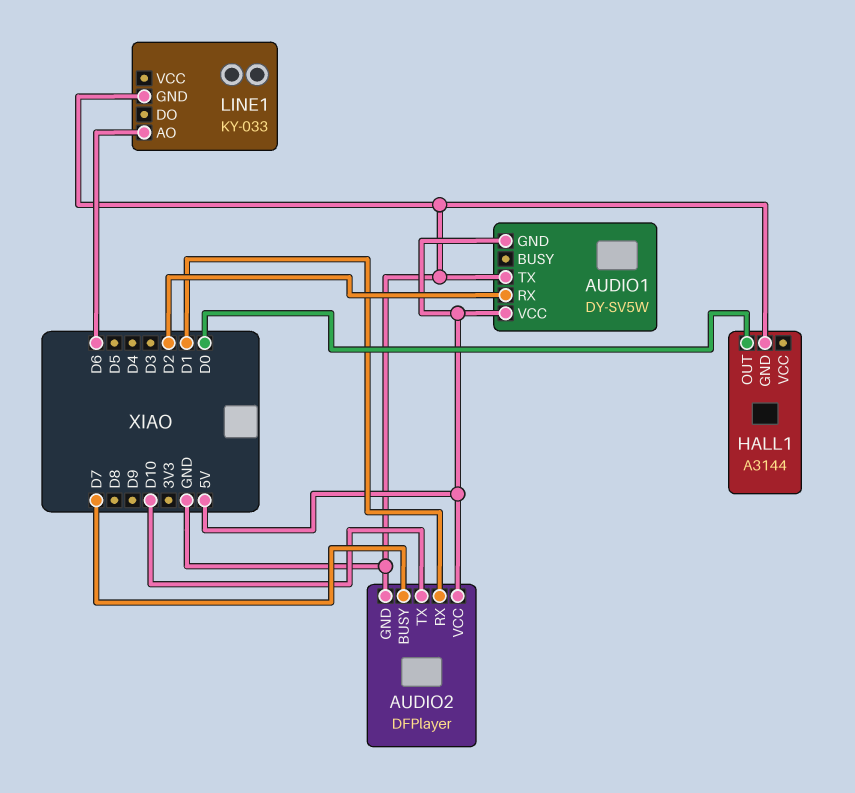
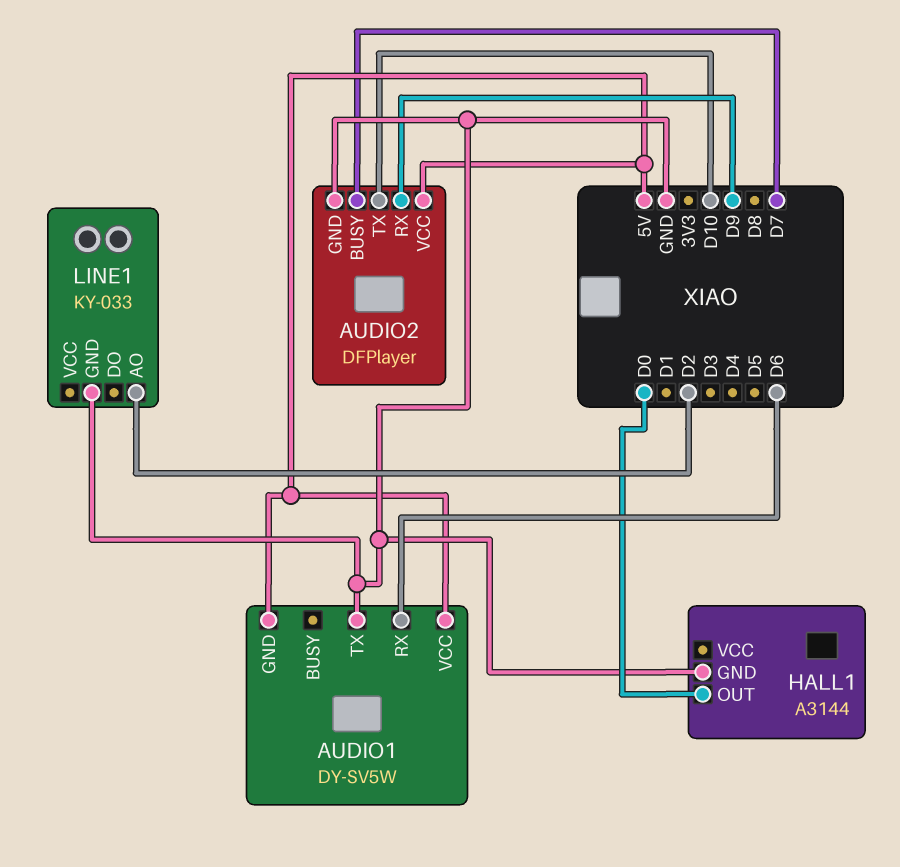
AUDIO1 pin RX: D2 -> D6
AUDIO2 pin RX: D1 -> D9
LINE1 pin AO: D6 -> D2

